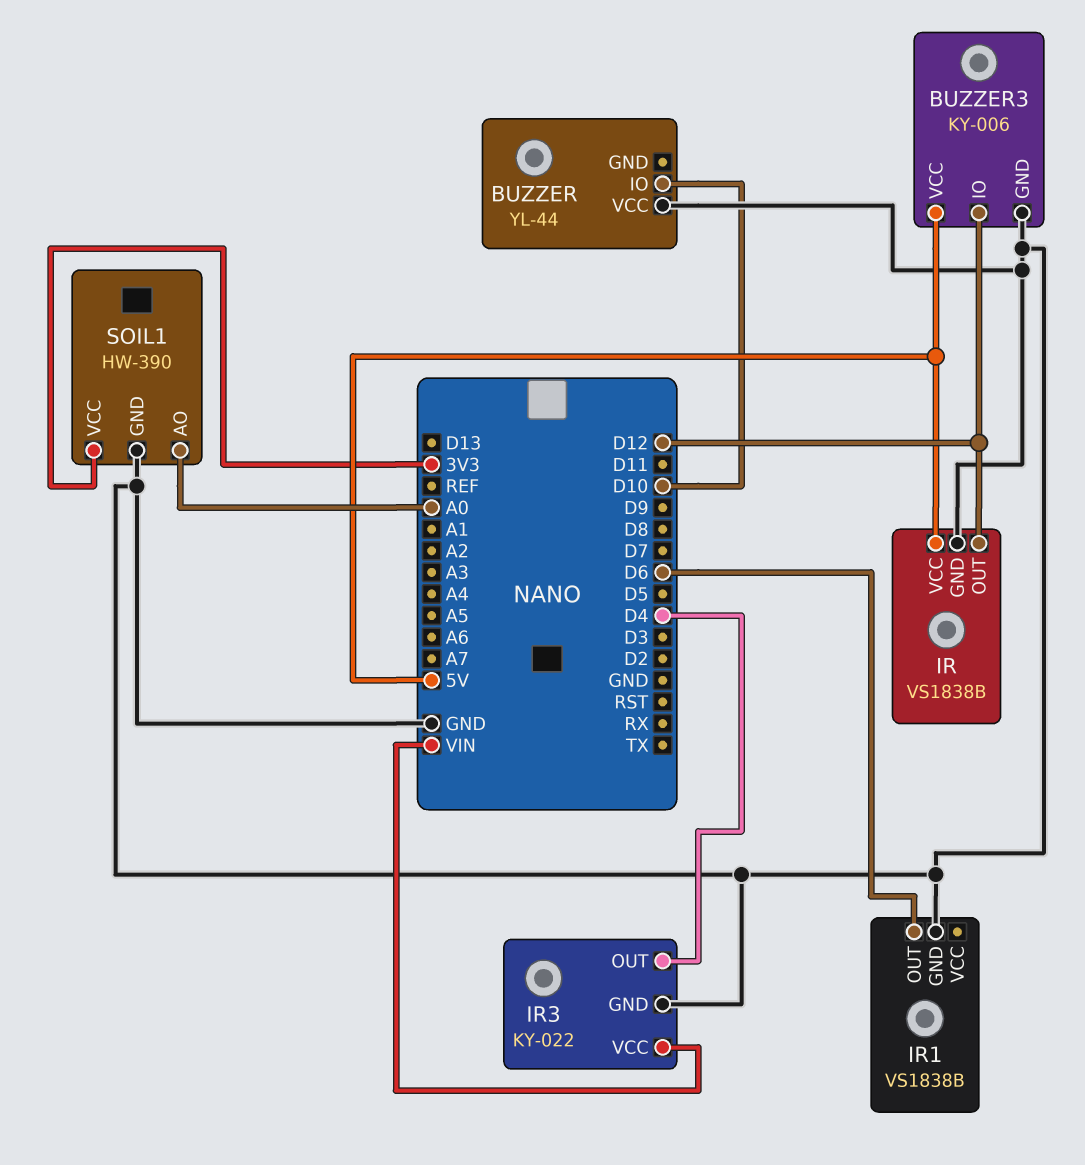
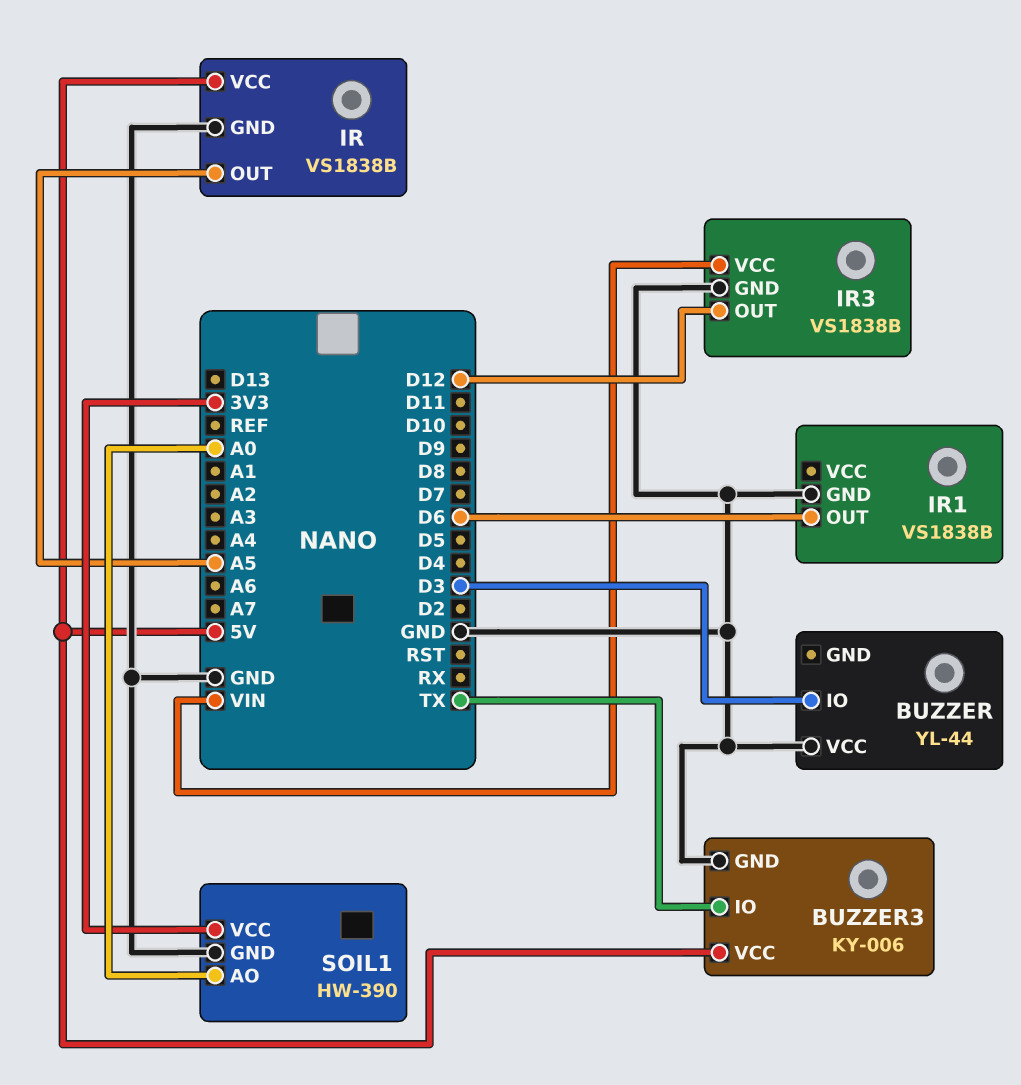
BUZZER pin IO: D10 -> D3
BUZZER3 pin IO: D12 -> TX
IR pin OUT: D12 -> A5
IR3: KY-022 -> VS1838B
IR3 pin OUT: D4 -> D12

